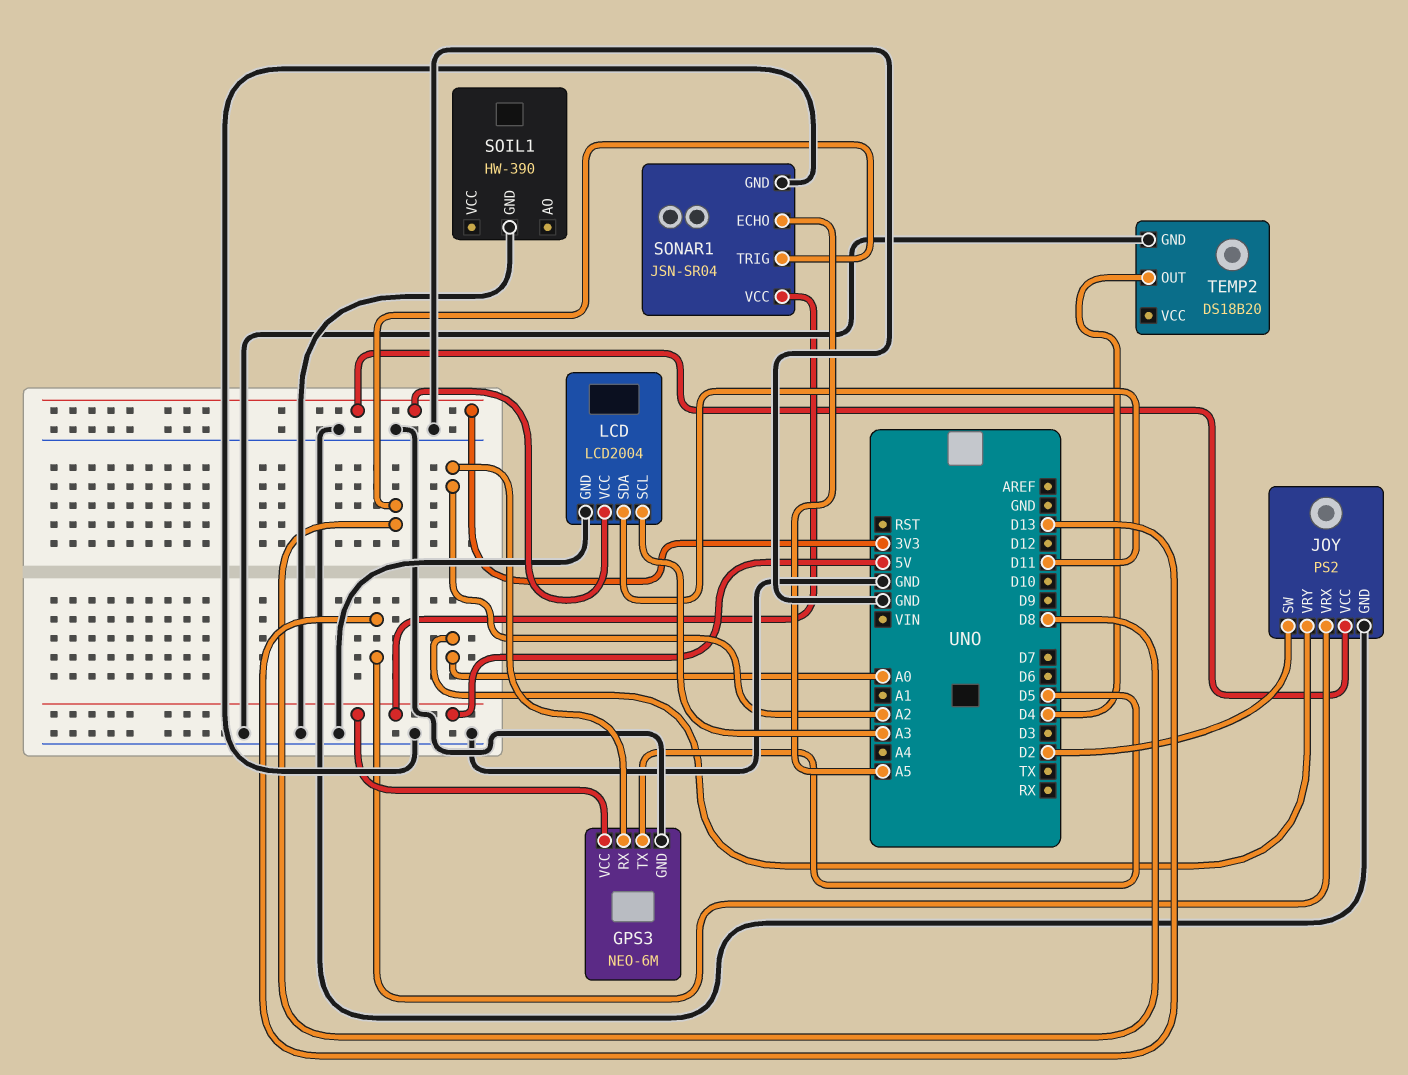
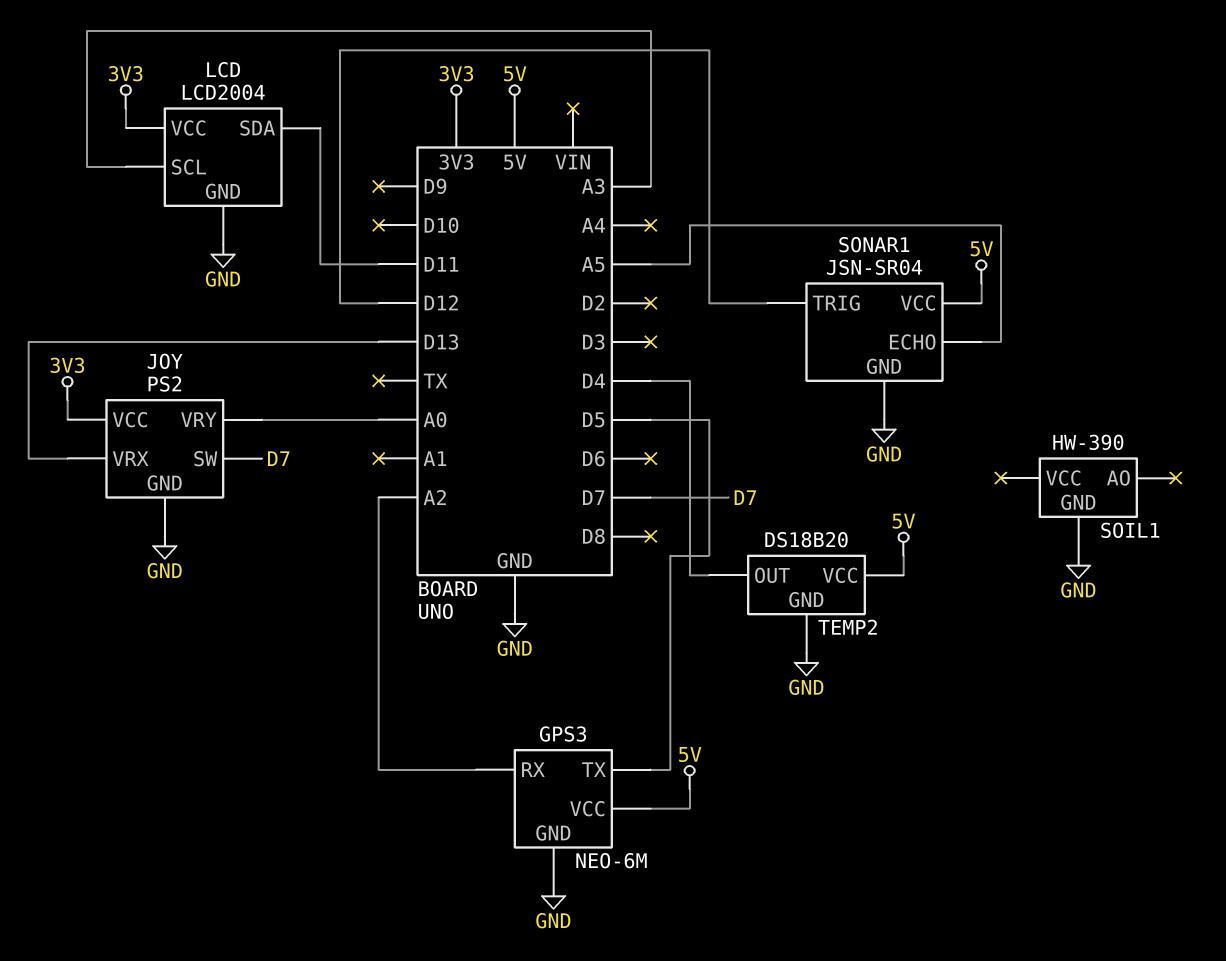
JOY pin SW: D2 -> D7
SONAR1 pin TRIG: D8 -> D12
TEMP2 pin VCC: none -> 5V

